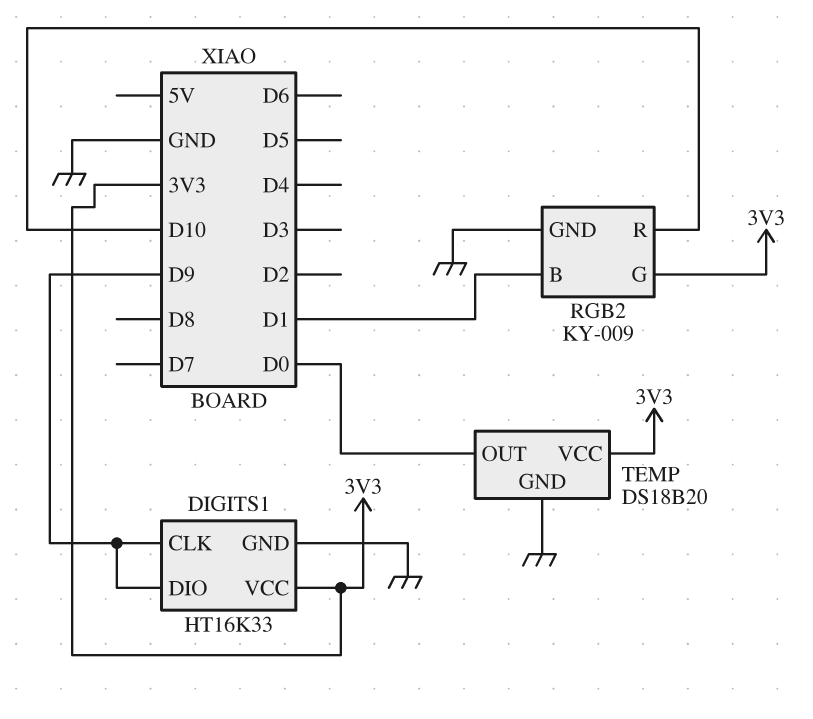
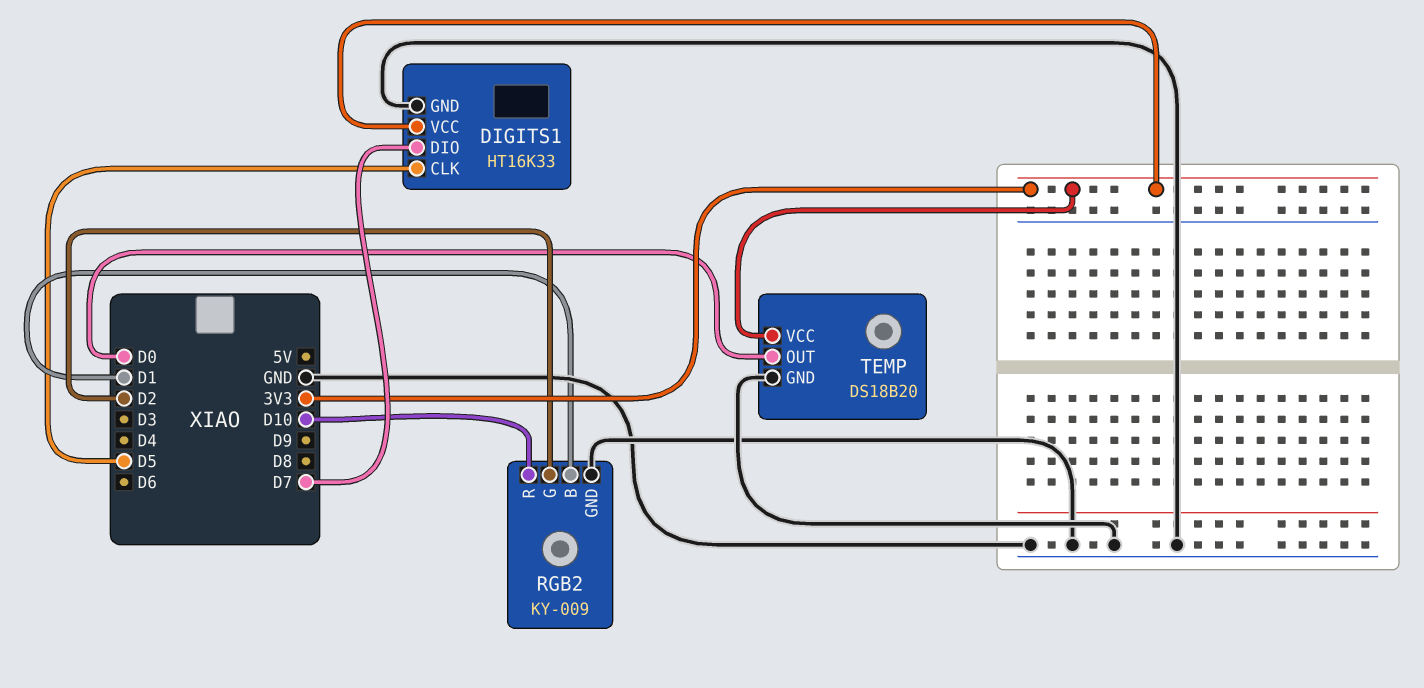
DIGITS1 pin CLK: D9 -> D5
DIGITS1 pin DIO: D9 -> D7
RGB2 pin G: 3V3 -> D2

